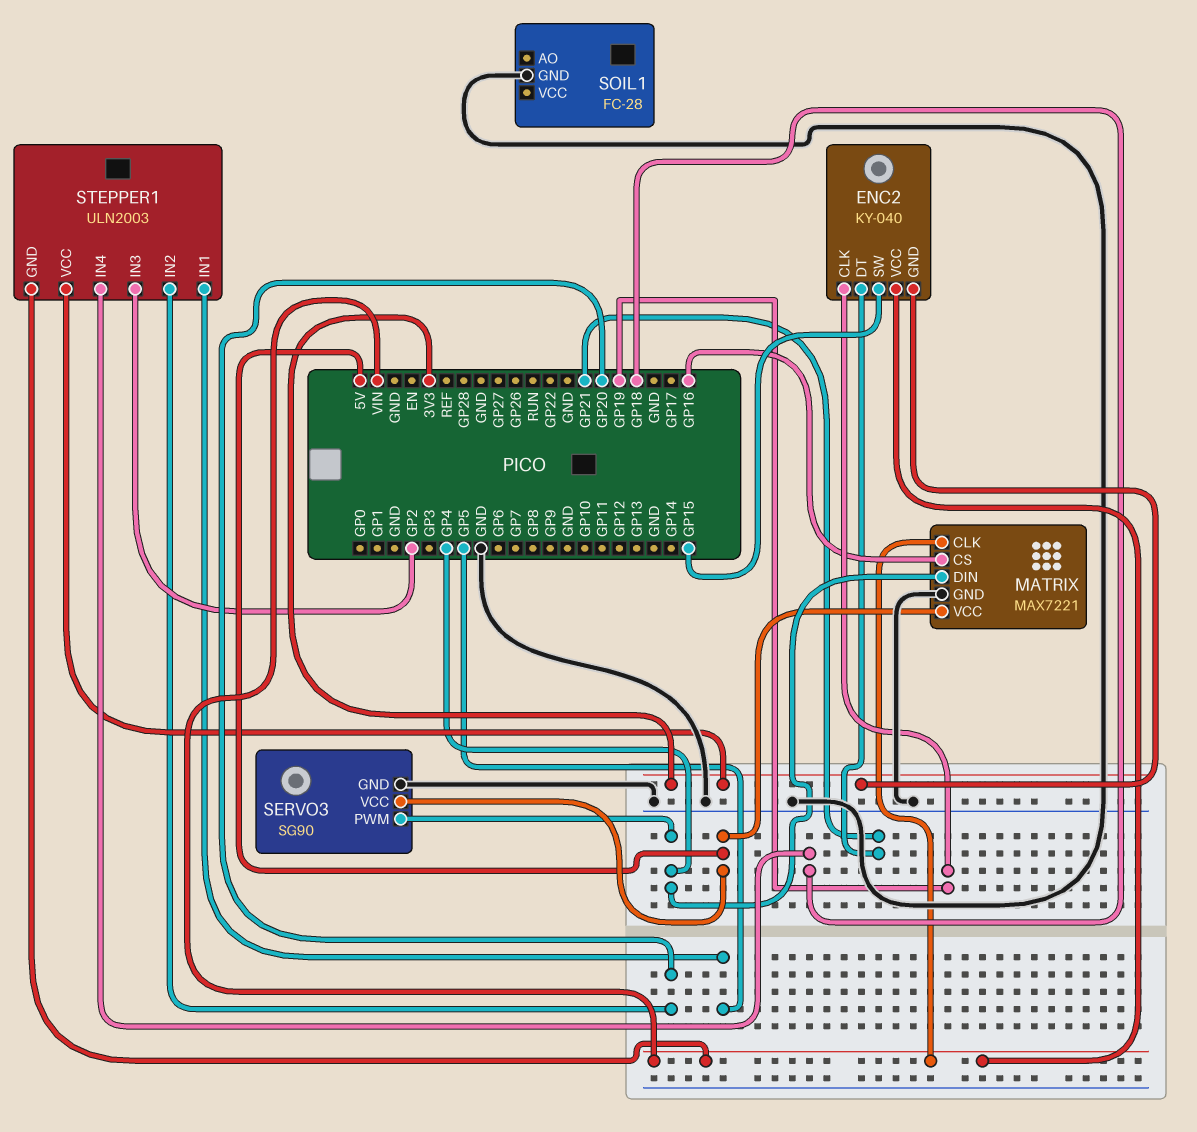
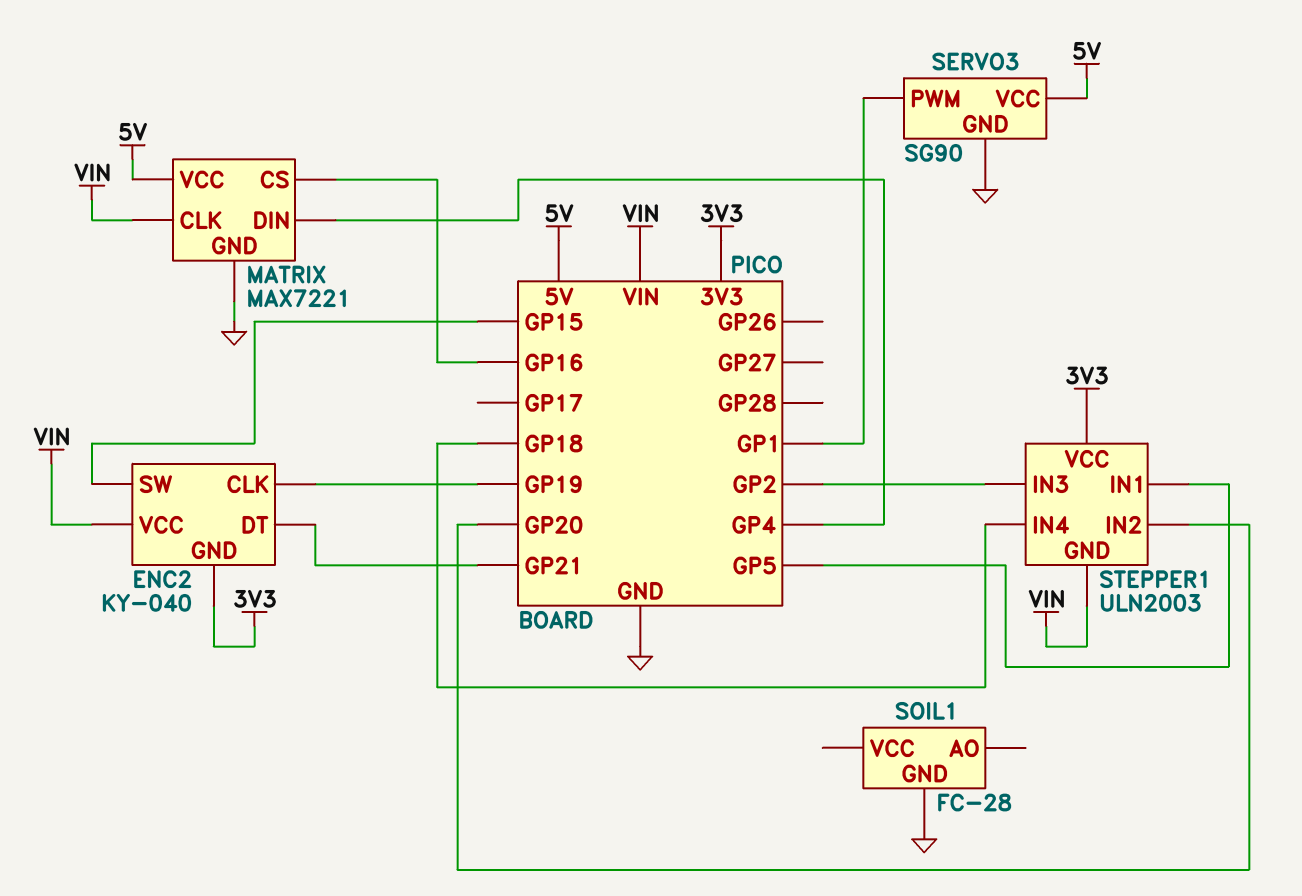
SERVO3 pin PWM: GP4 -> GP1

